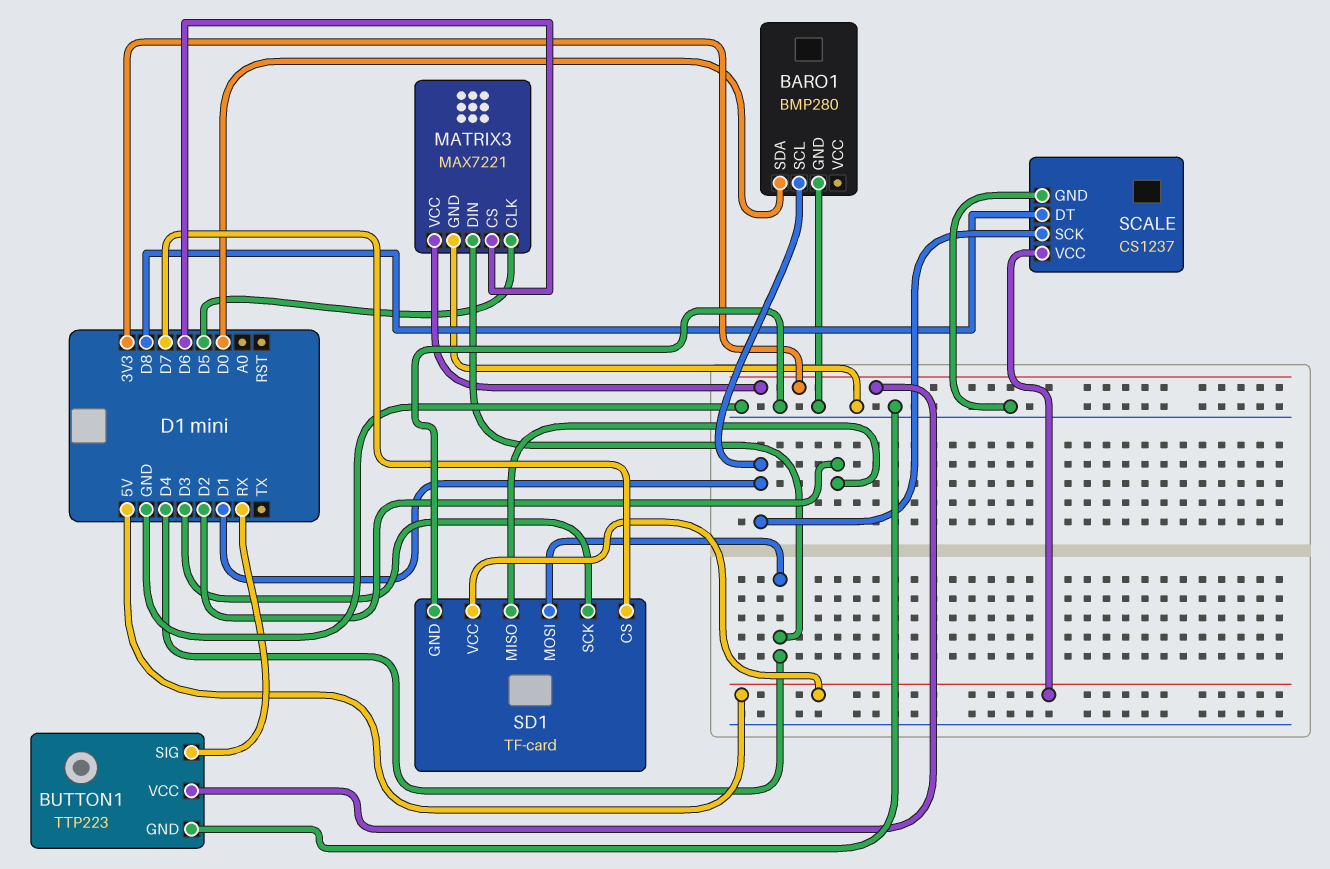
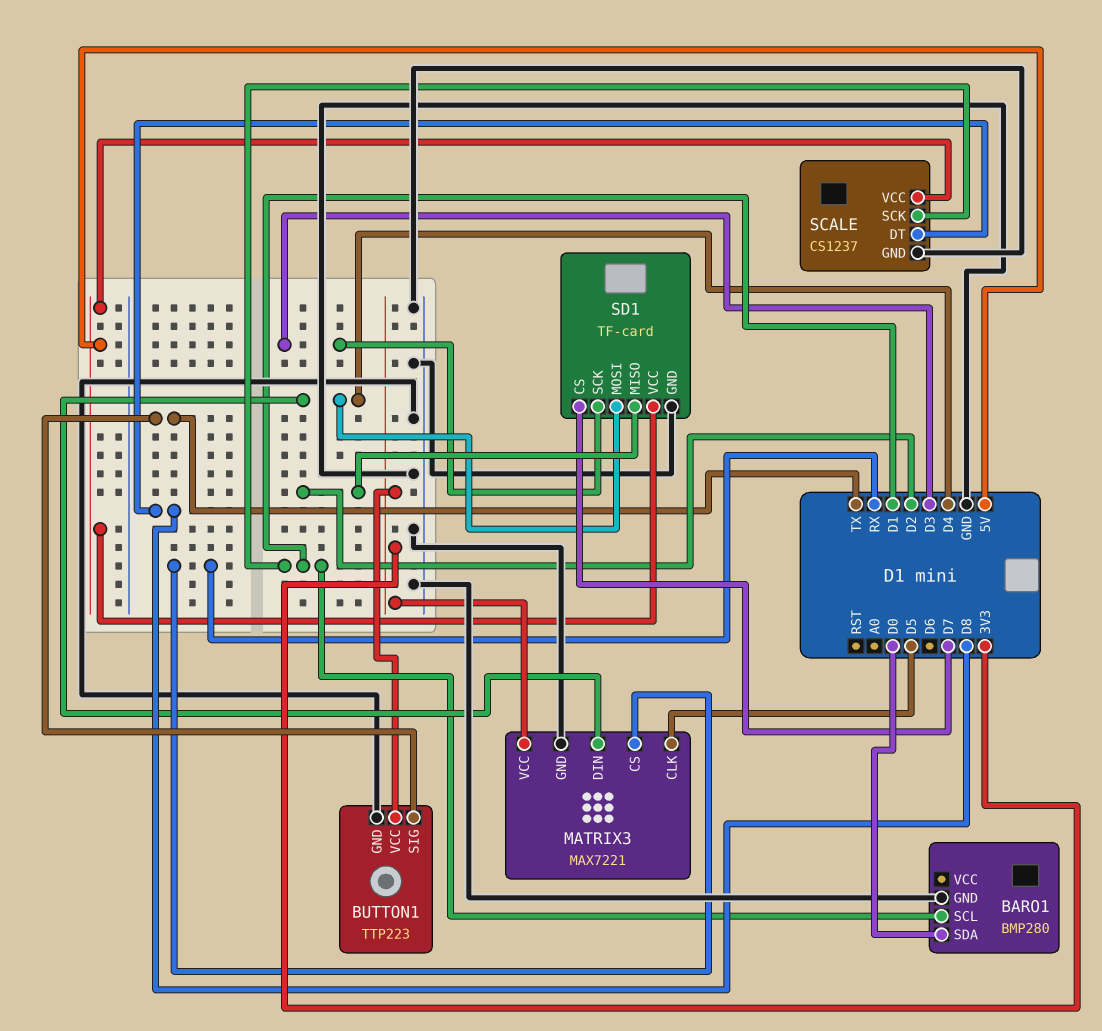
BUTTON1 pin SIG: RX -> TX
MATRIX3 pin CS: D6 -> RX

